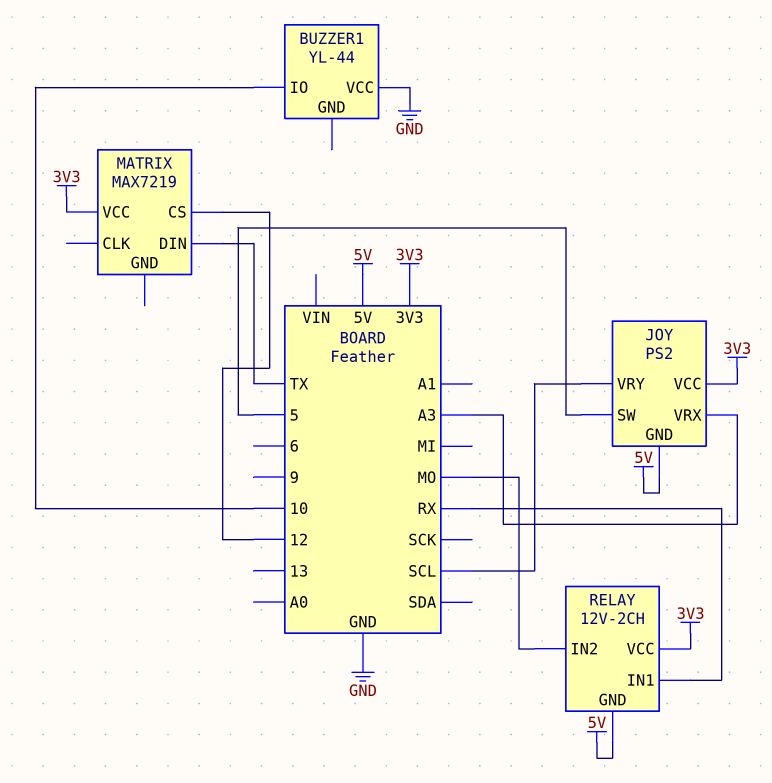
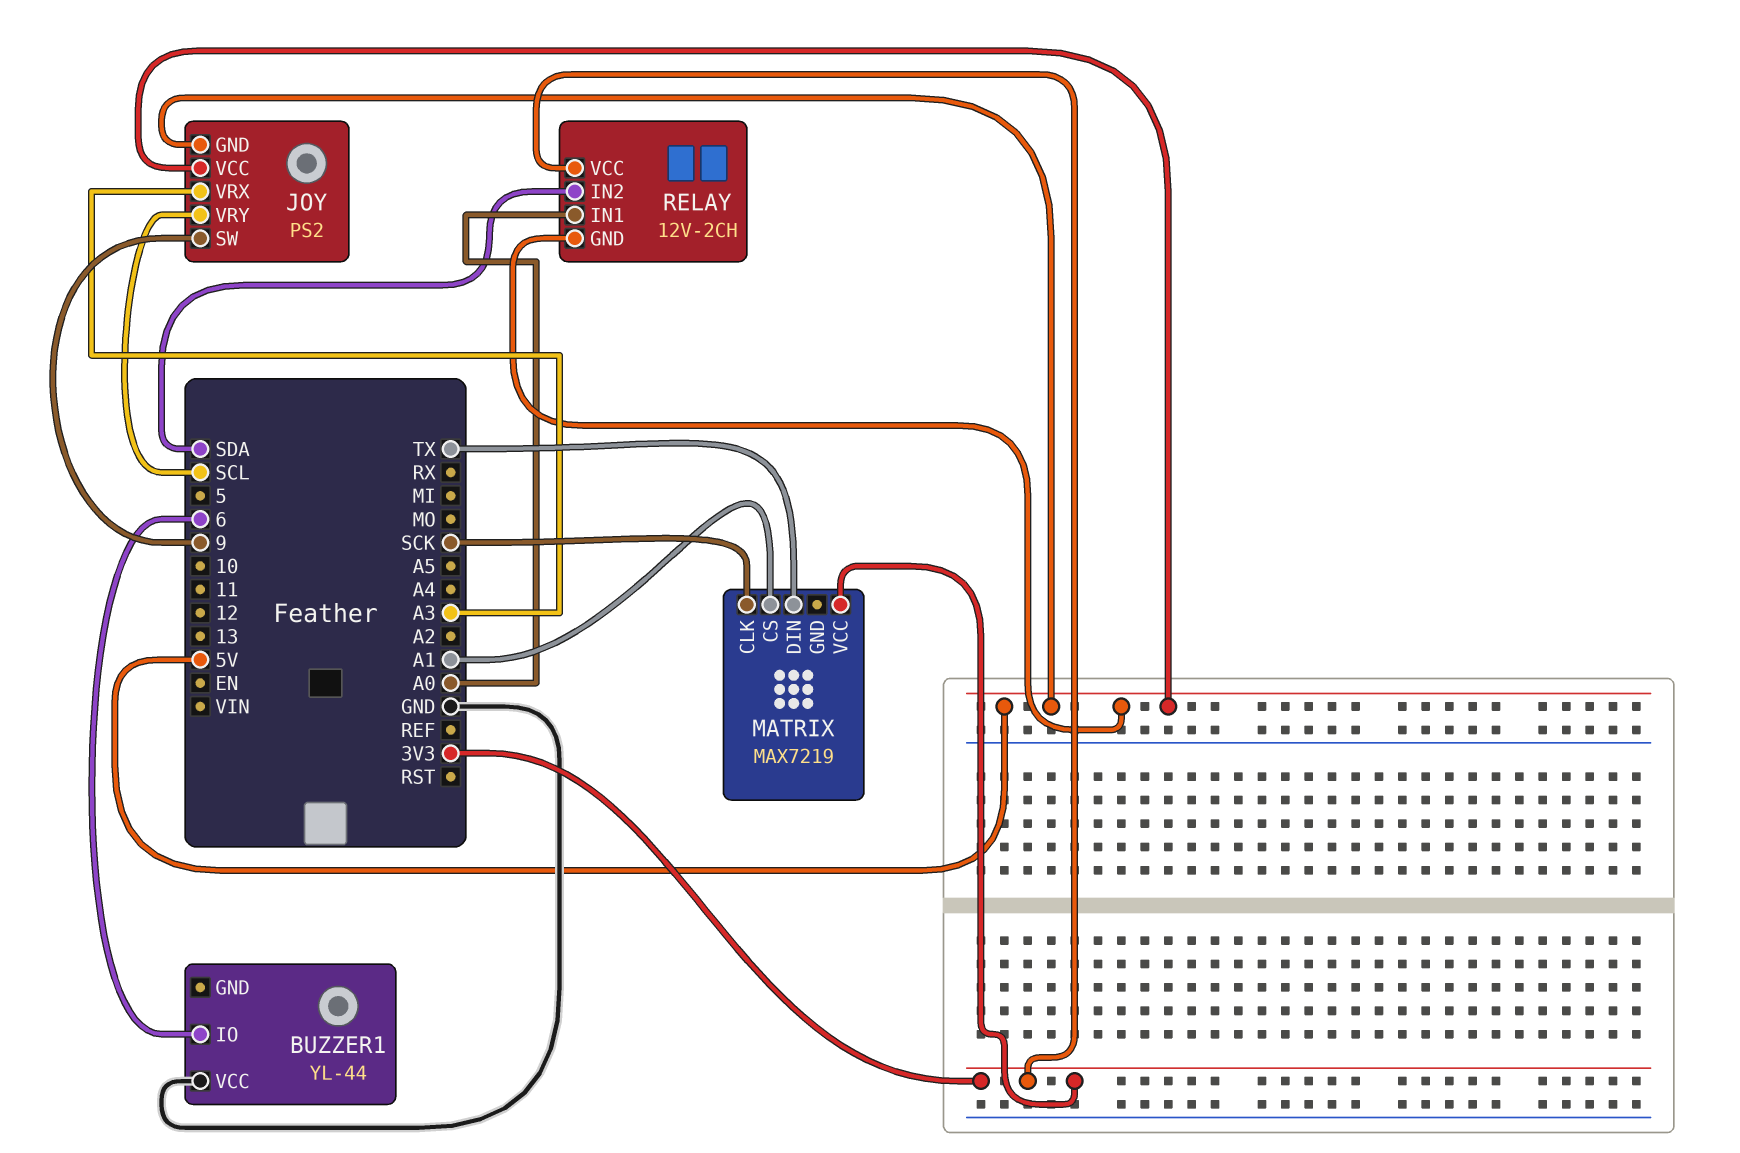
BUZZER1 pin IO: 10 -> 6
JOY pin SW: 5 -> 9
JOY pin VCC: 3V3 -> 5V
MATRIX pin CLK: none -> SCK
MATRIX pin CS: 12 -> A1
RELAY pin IN1: RX -> A0
RELAY pin IN2: MO -> SDA

